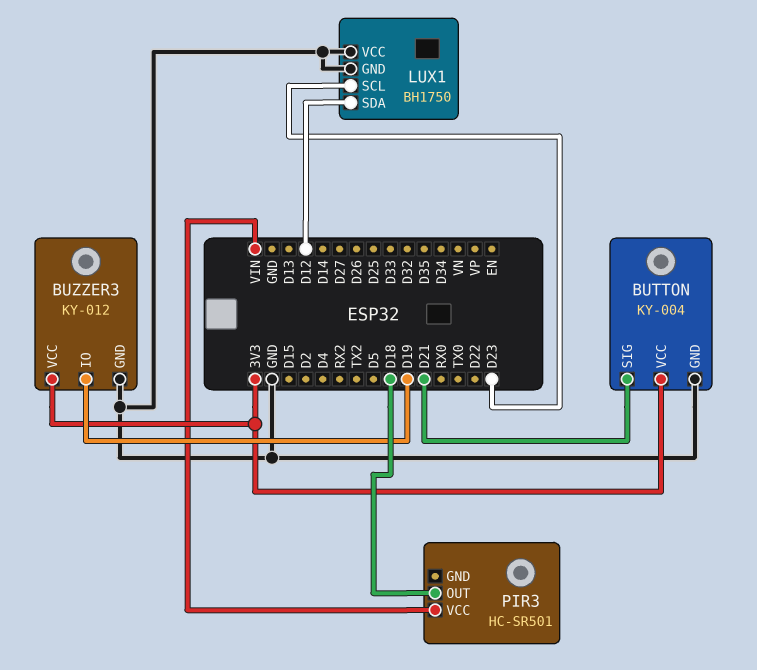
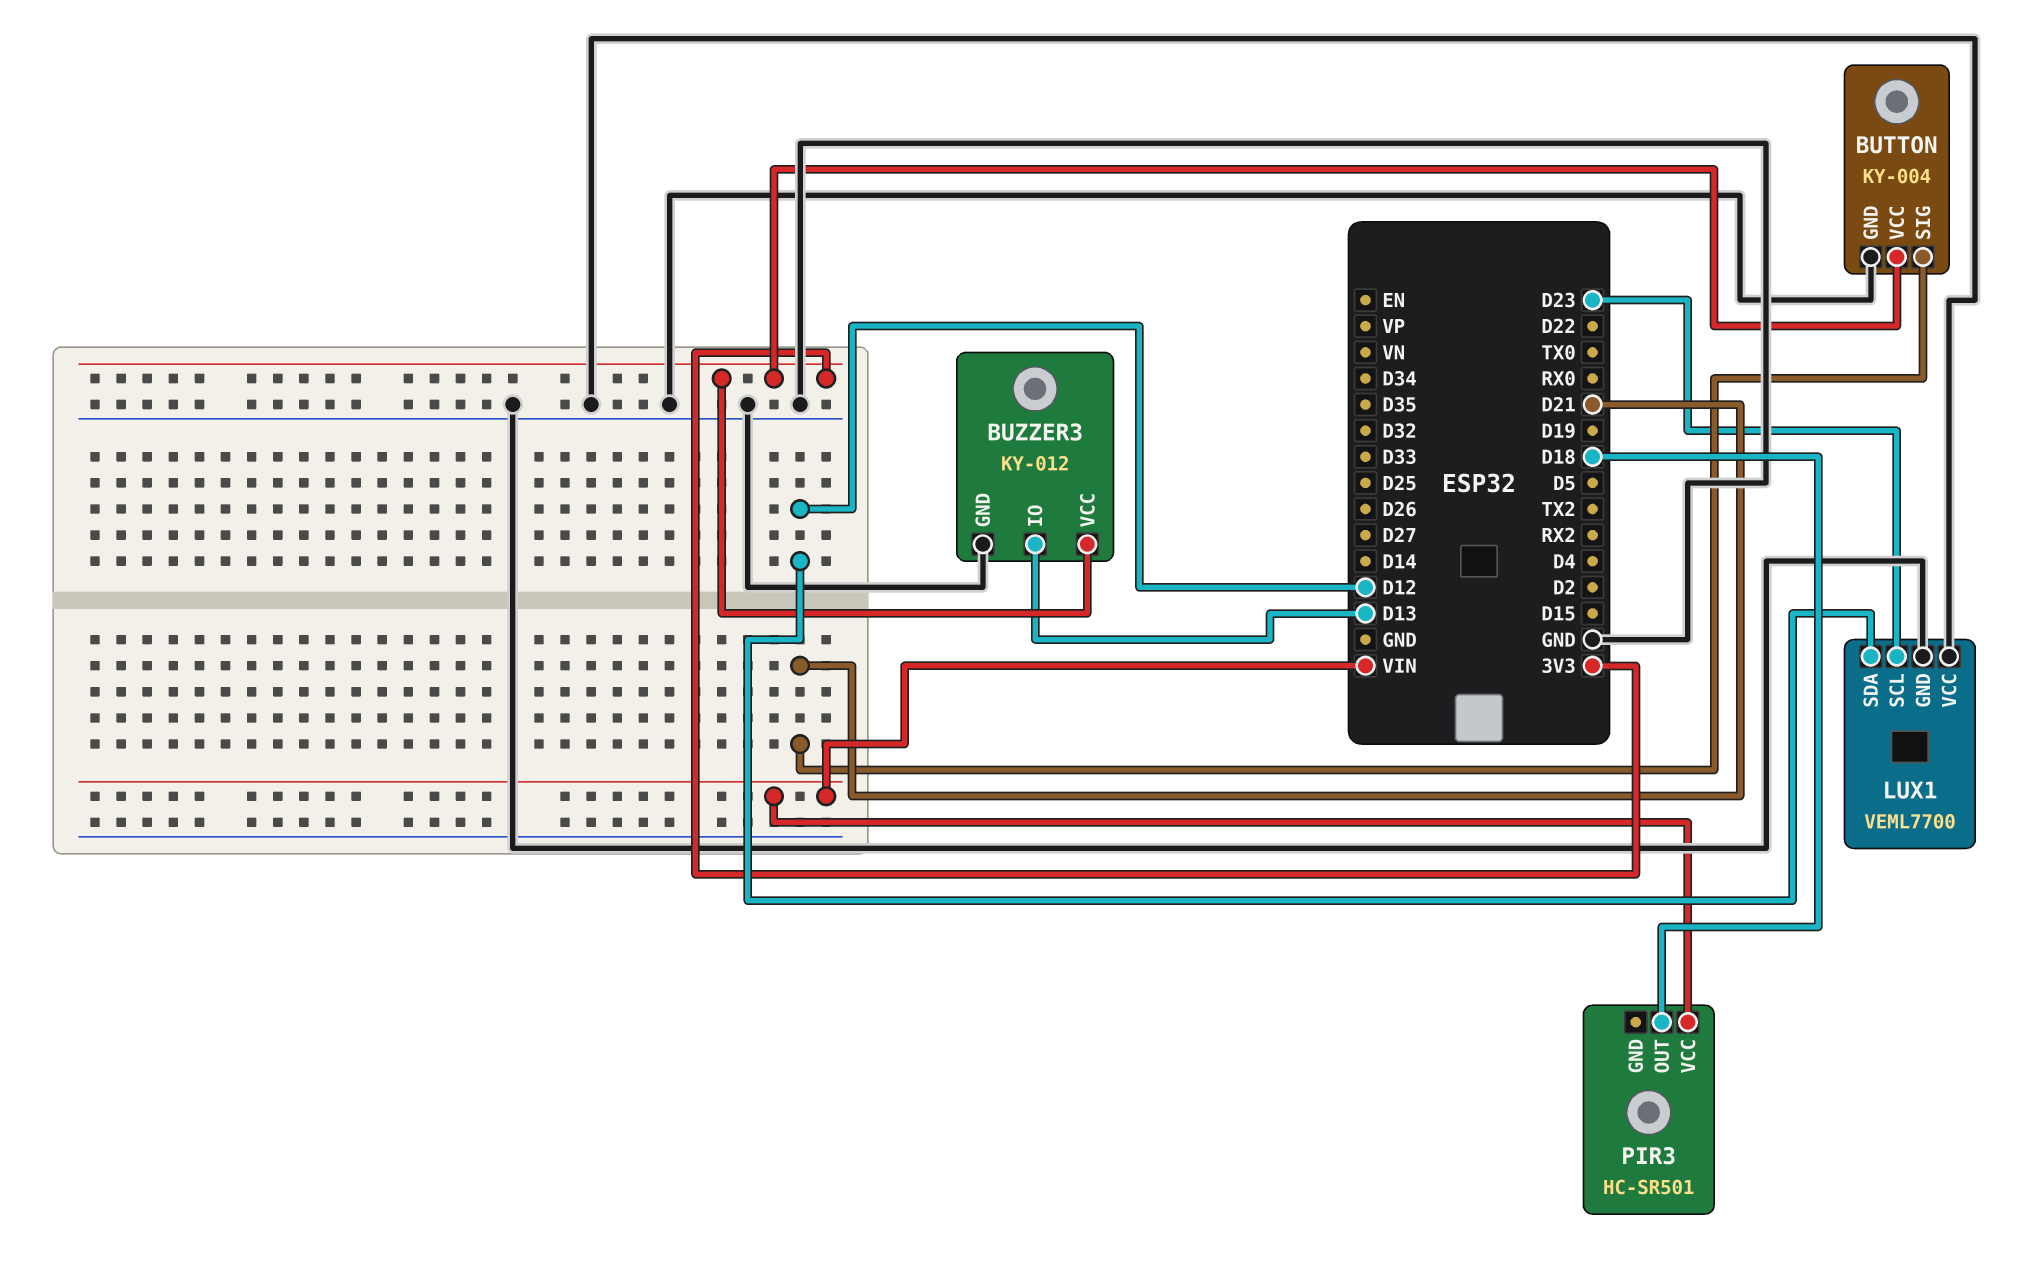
BUZZER3 pin IO: D19 -> D13
LUX1: BH1750 -> VEML7700

